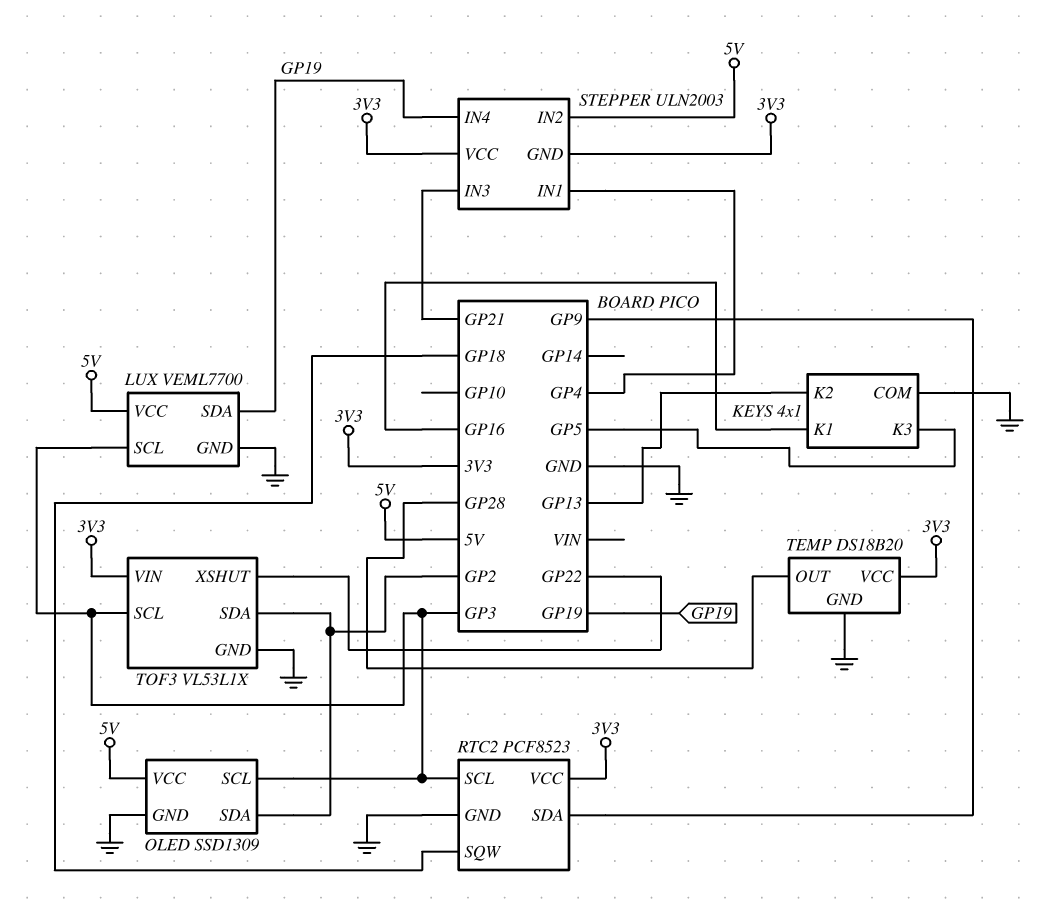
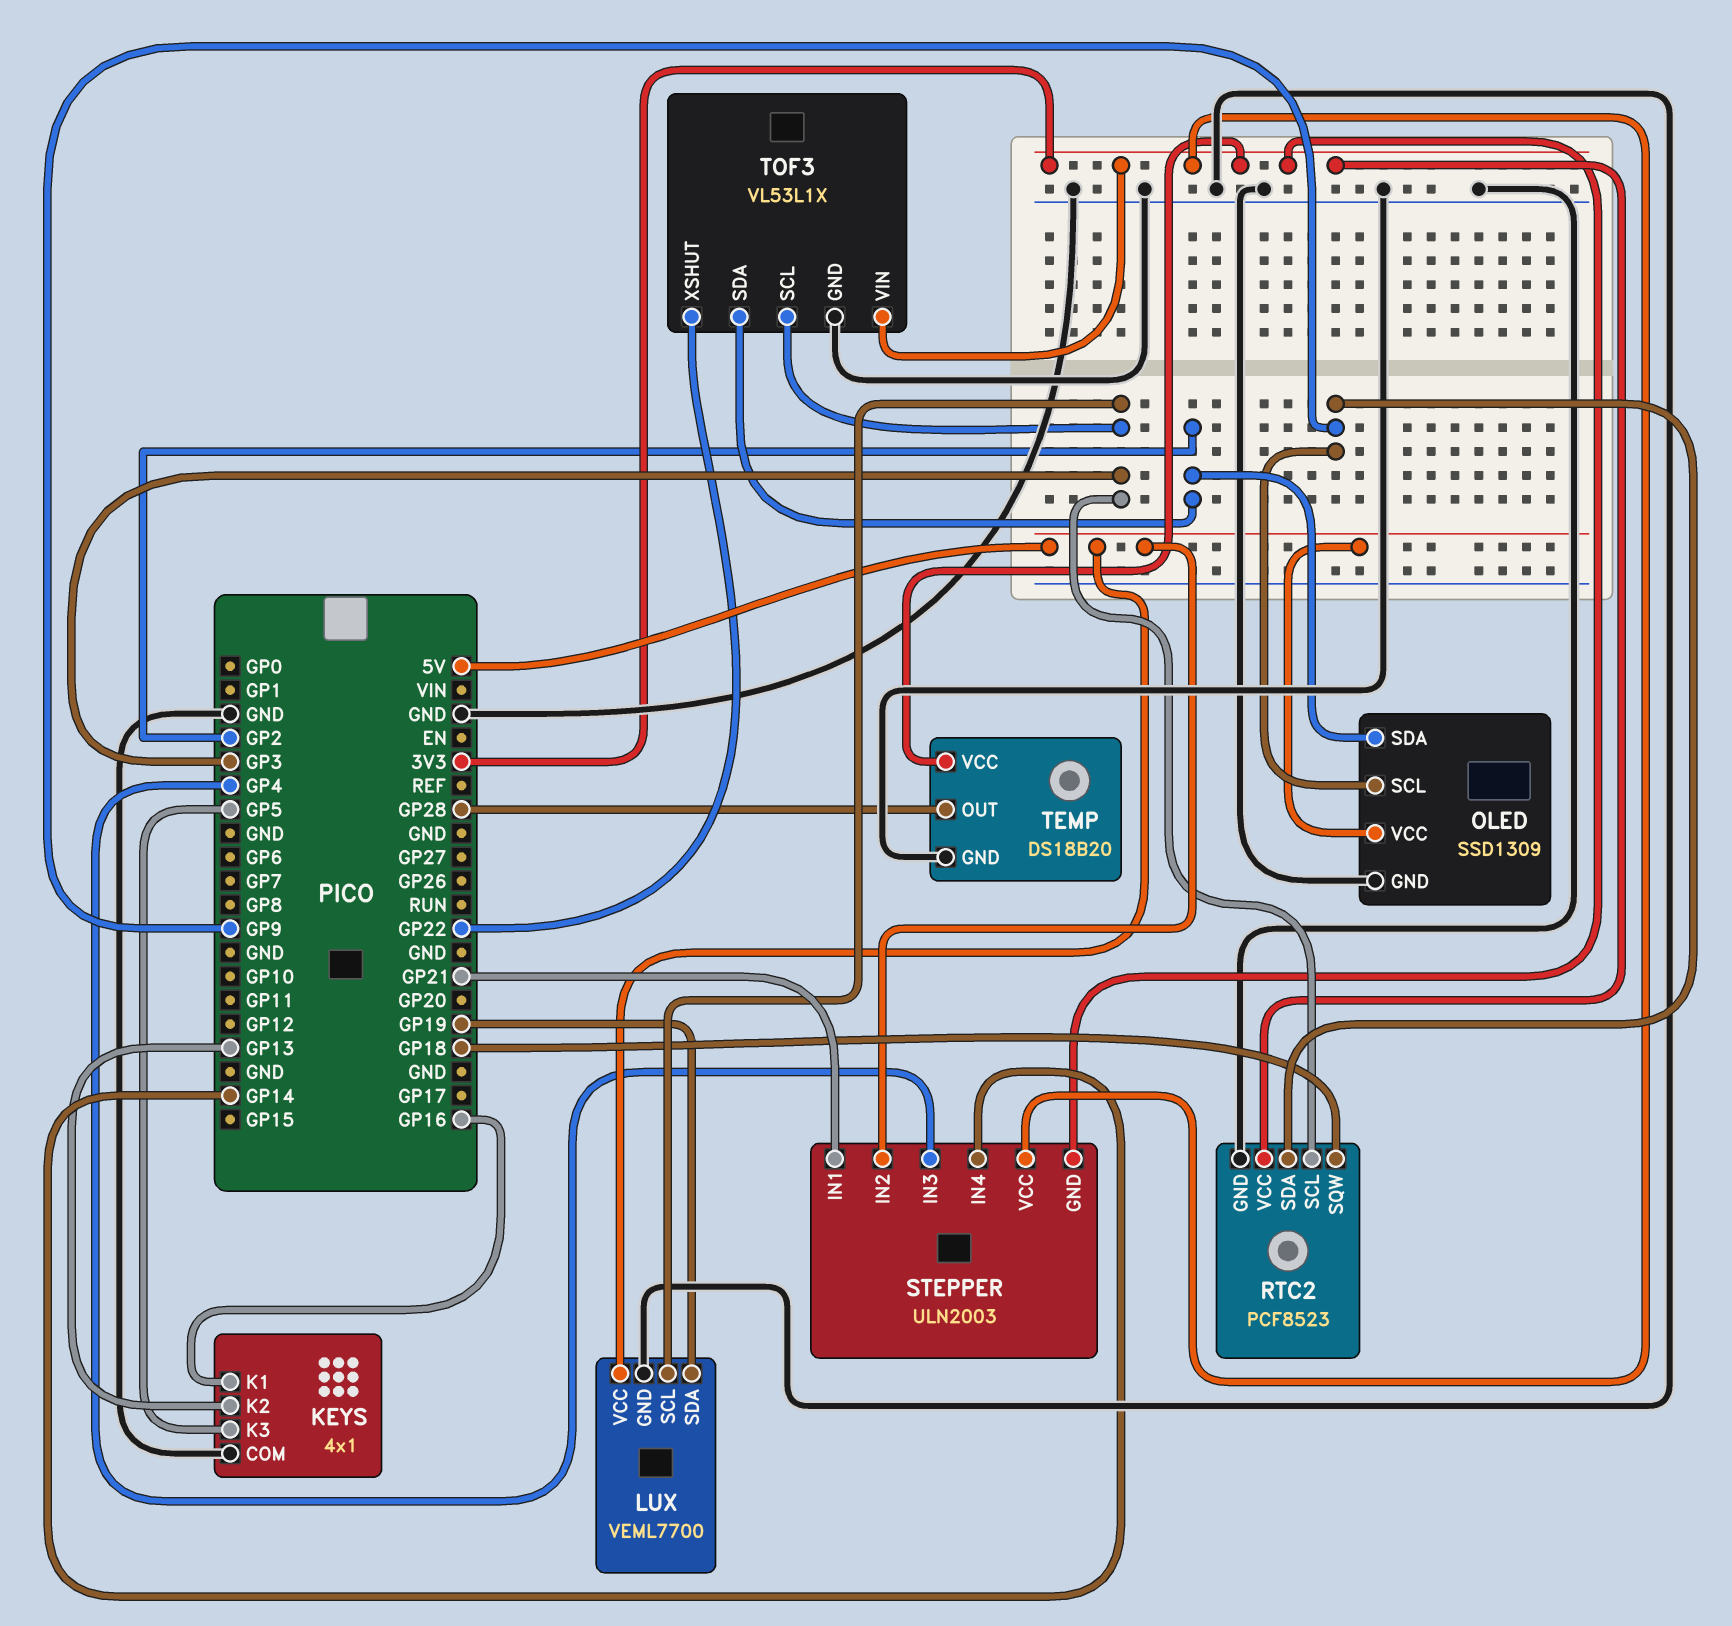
OLED pin SCL: GP3 -> GP9
STEPPER pin IN1: GP4 -> GP21
STEPPER pin IN3: GP21 -> GP4
STEPPER pin IN4: GP19 -> GP14

